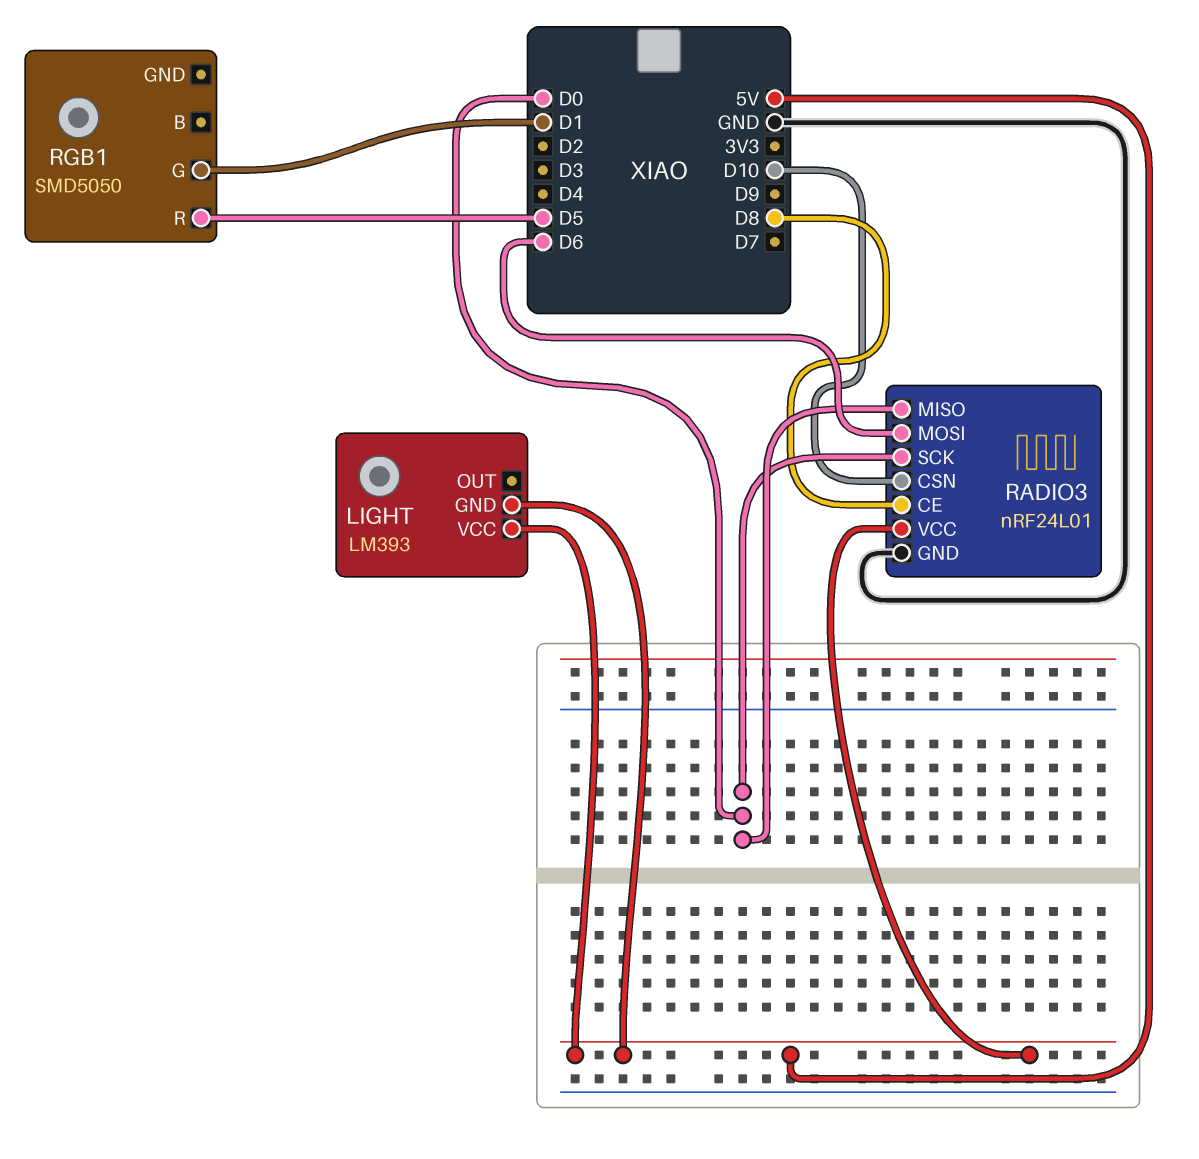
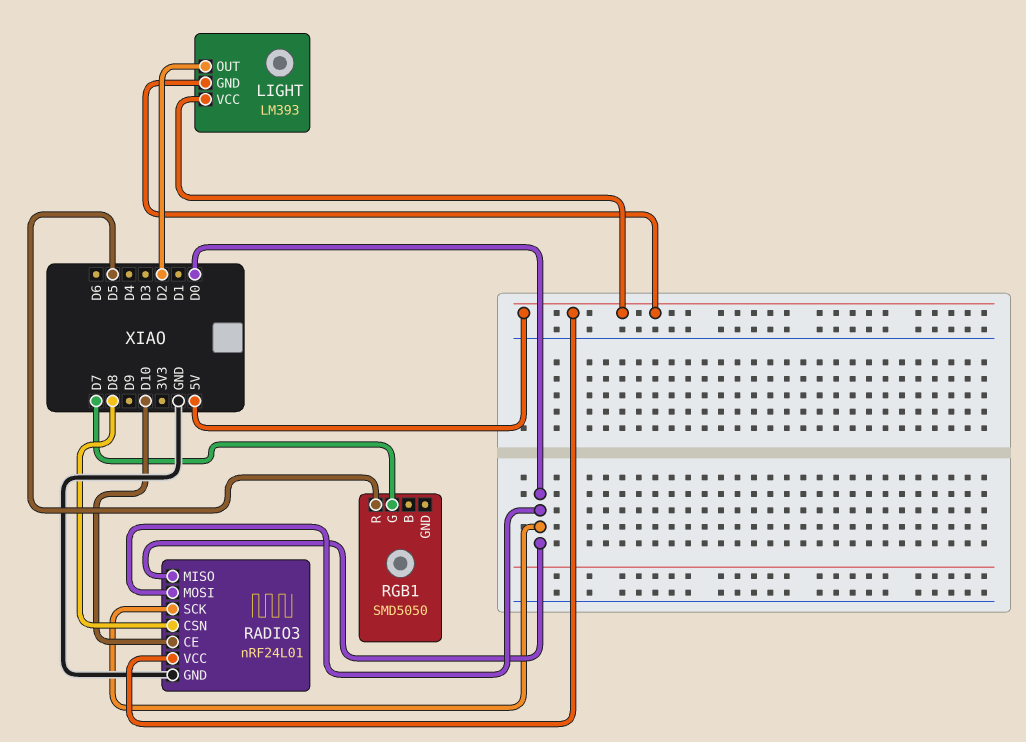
LIGHT pin OUT: none -> D2
RADIO3 pin CE: D8 -> D10
RADIO3 pin CSN: D10 -> D8
RADIO3 pin MOSI: D6 -> D0
RGB1 pin G: D1 -> D7

